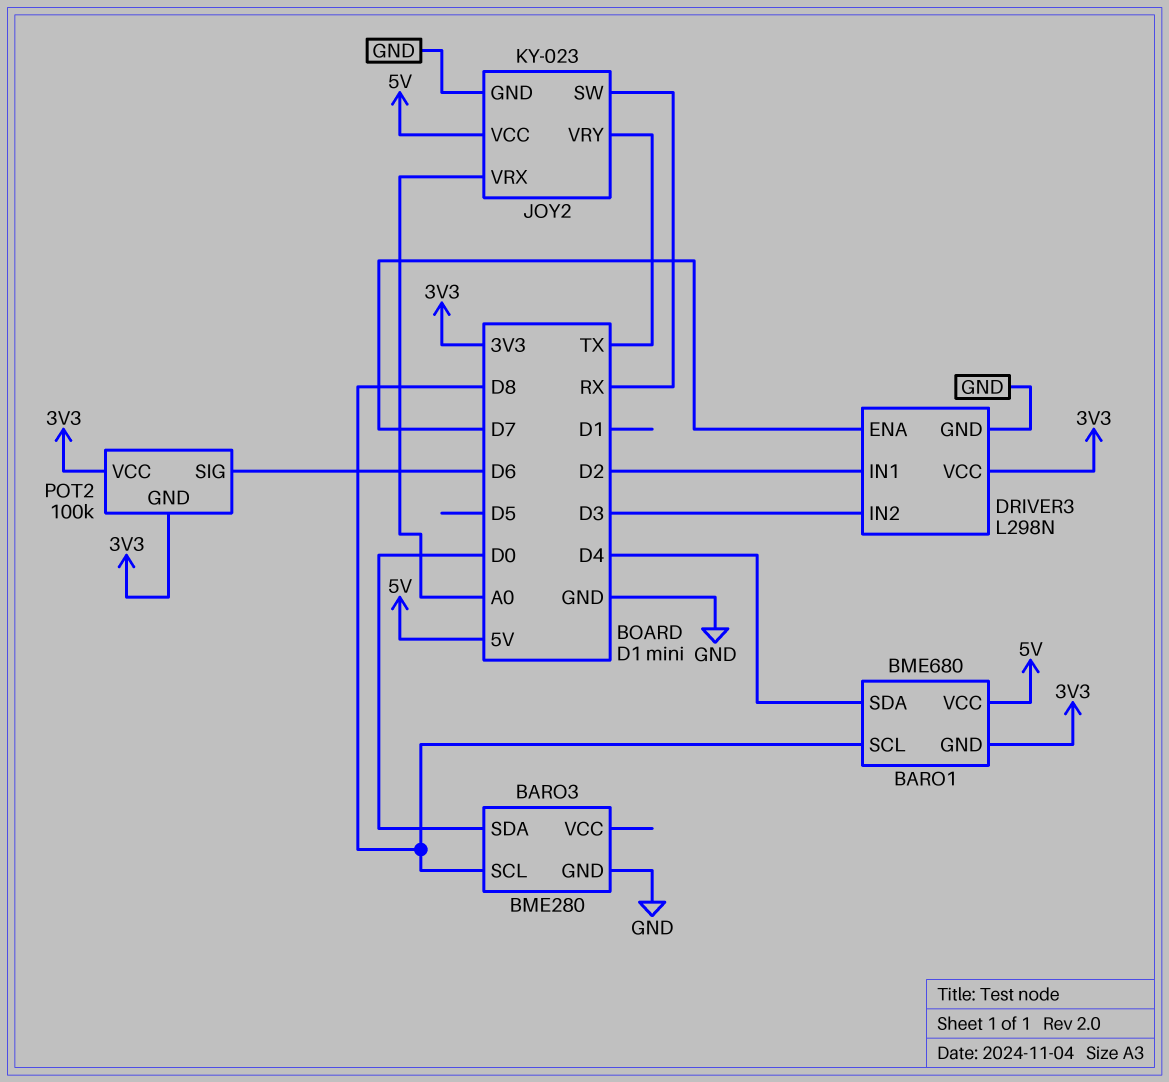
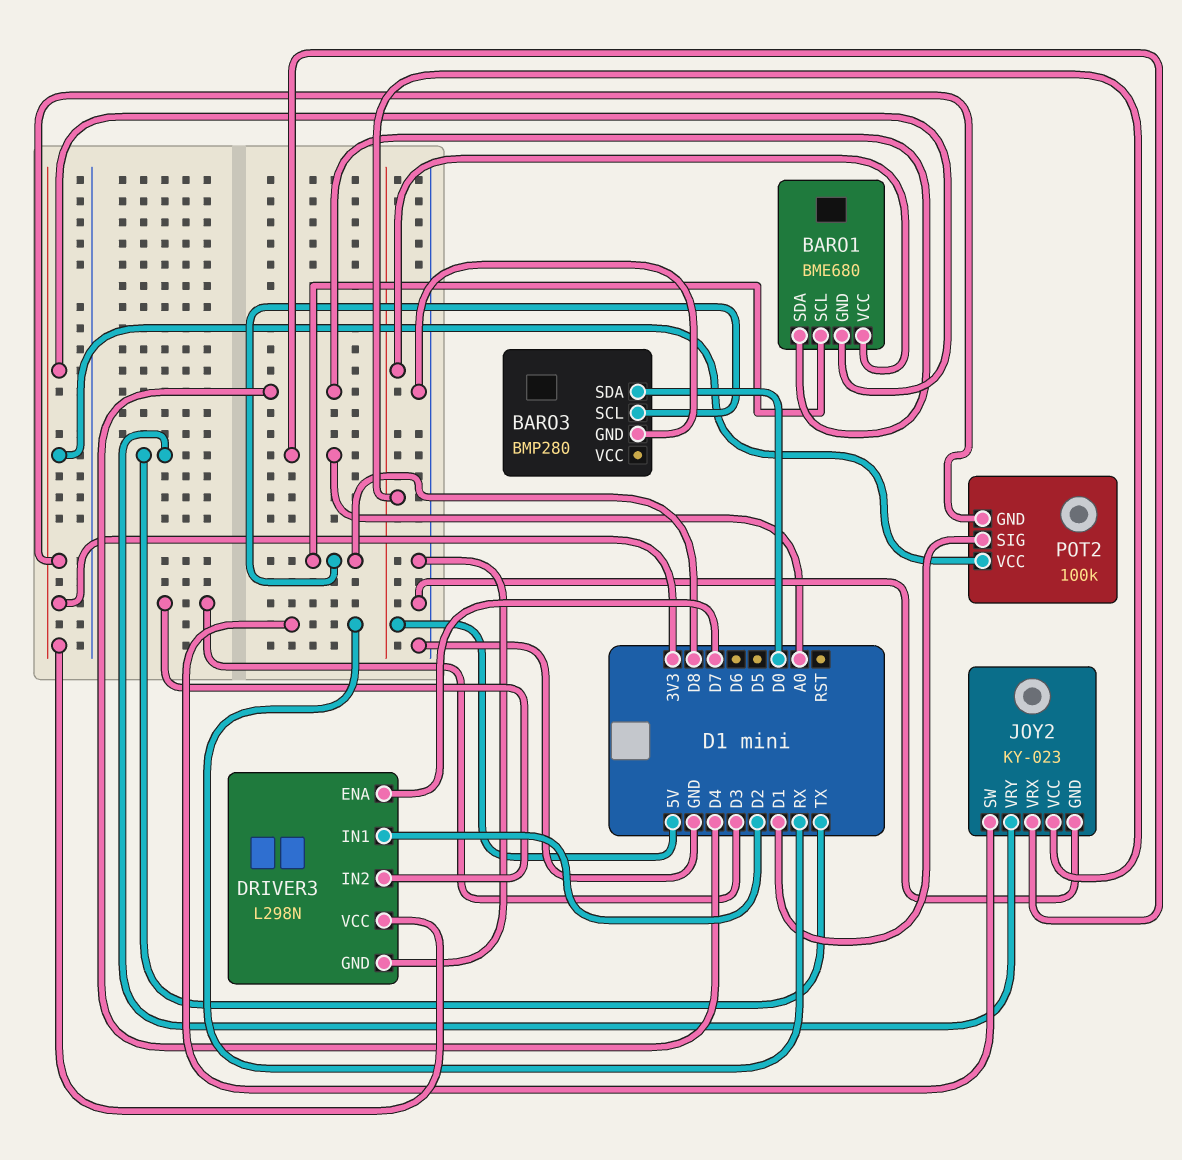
BARO3: BME280 -> BMP280
POT2 pin SIG: D6 -> D1

